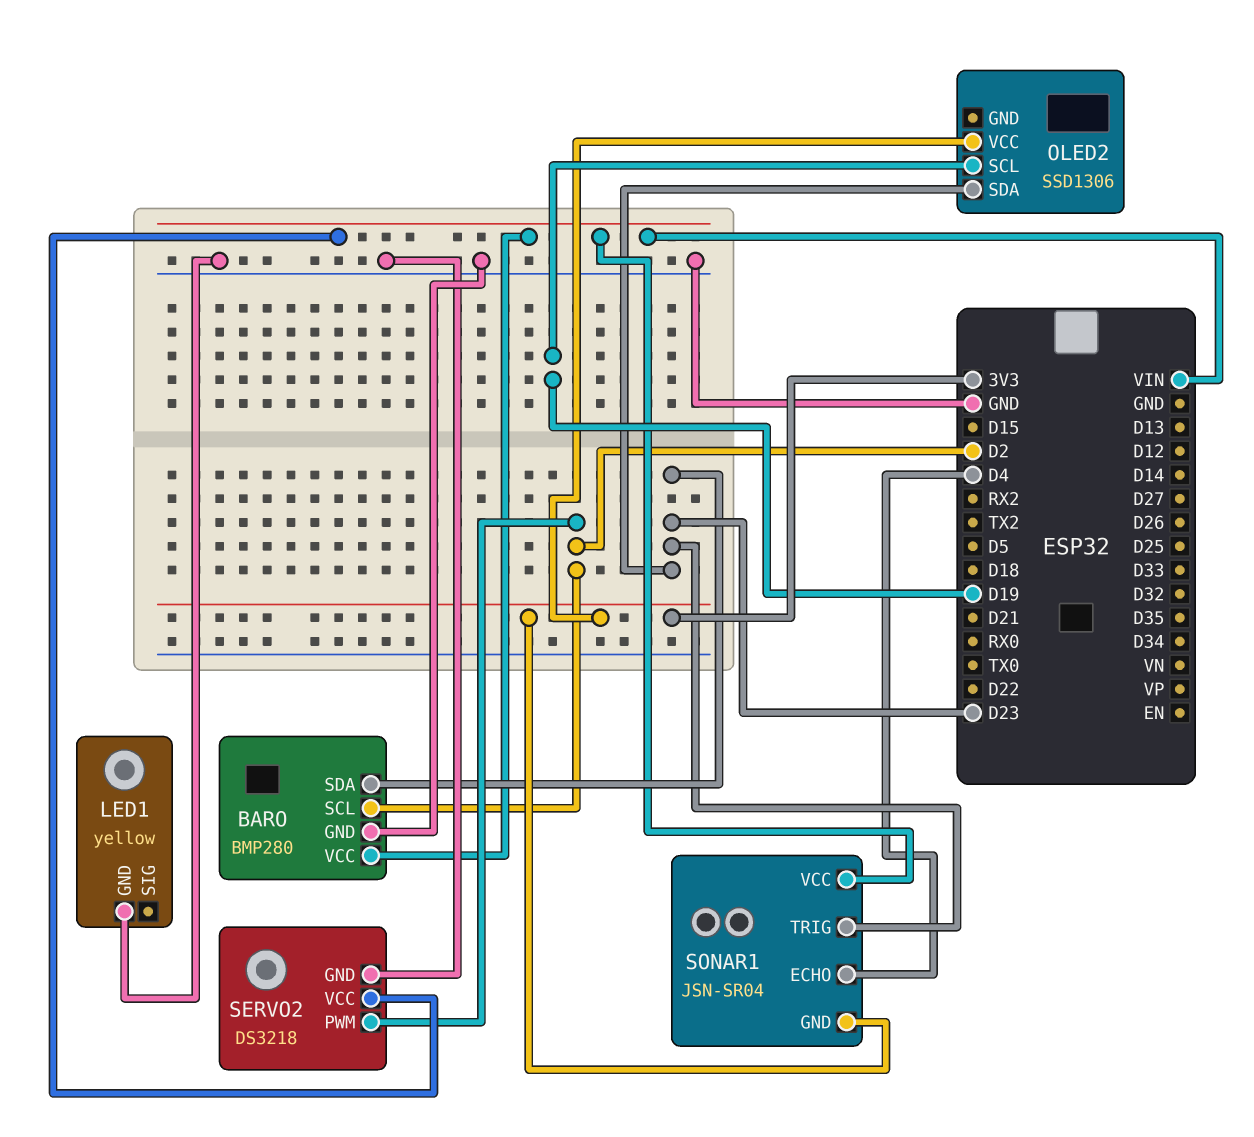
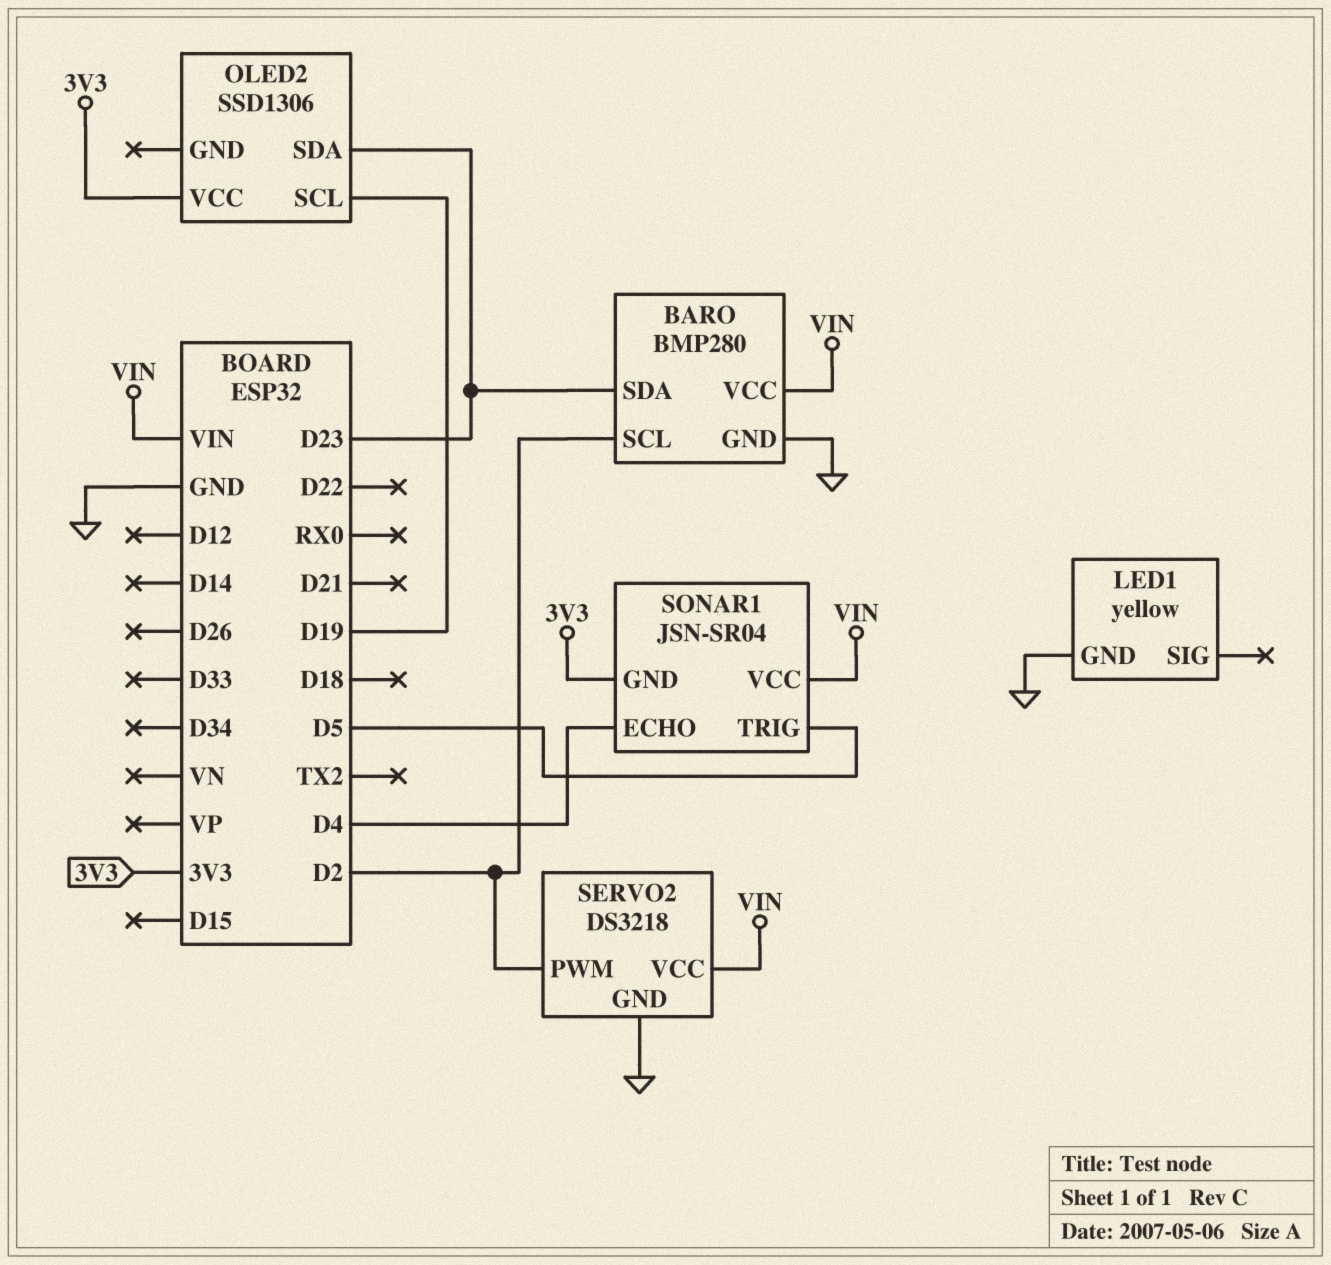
SONAR1 pin TRIG: D23 -> D5

